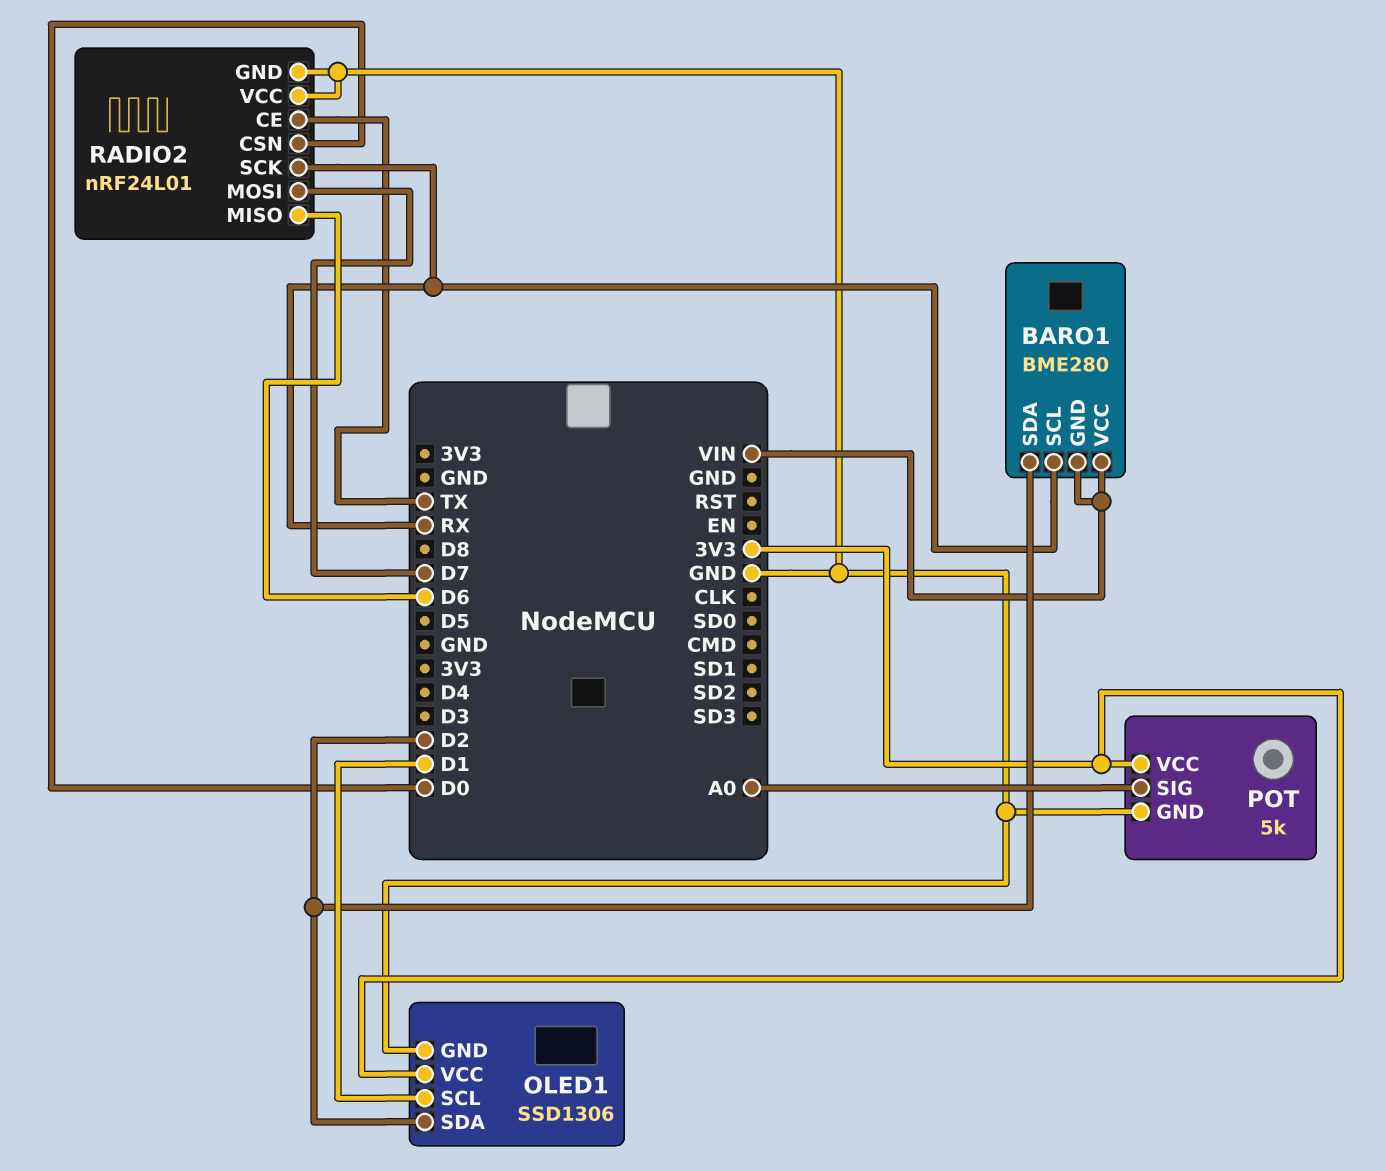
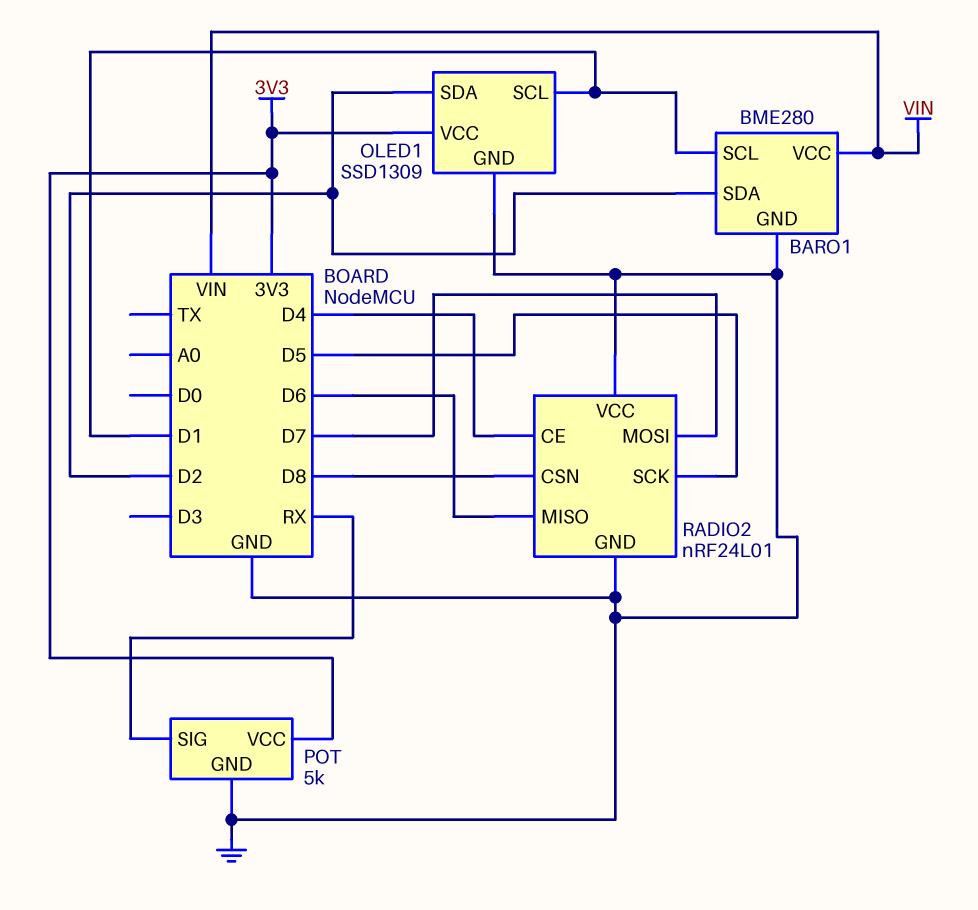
BARO1 pin GND: VIN -> GND
BARO1 pin SCL: RX -> D1
OLED1: SSD1306 -> SSD1309
POT pin SIG: A0 -> RX
RADIO2 pin CE: TX -> D4
RADIO2 pin CSN: D0 -> D8
RADIO2 pin SCK: RX -> D5

